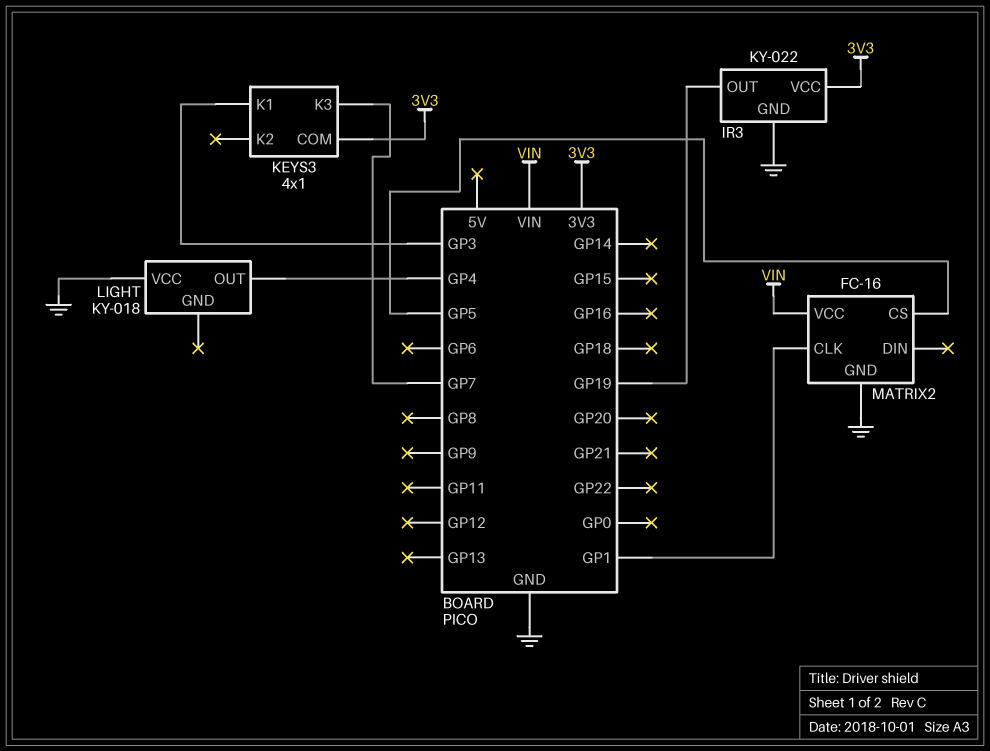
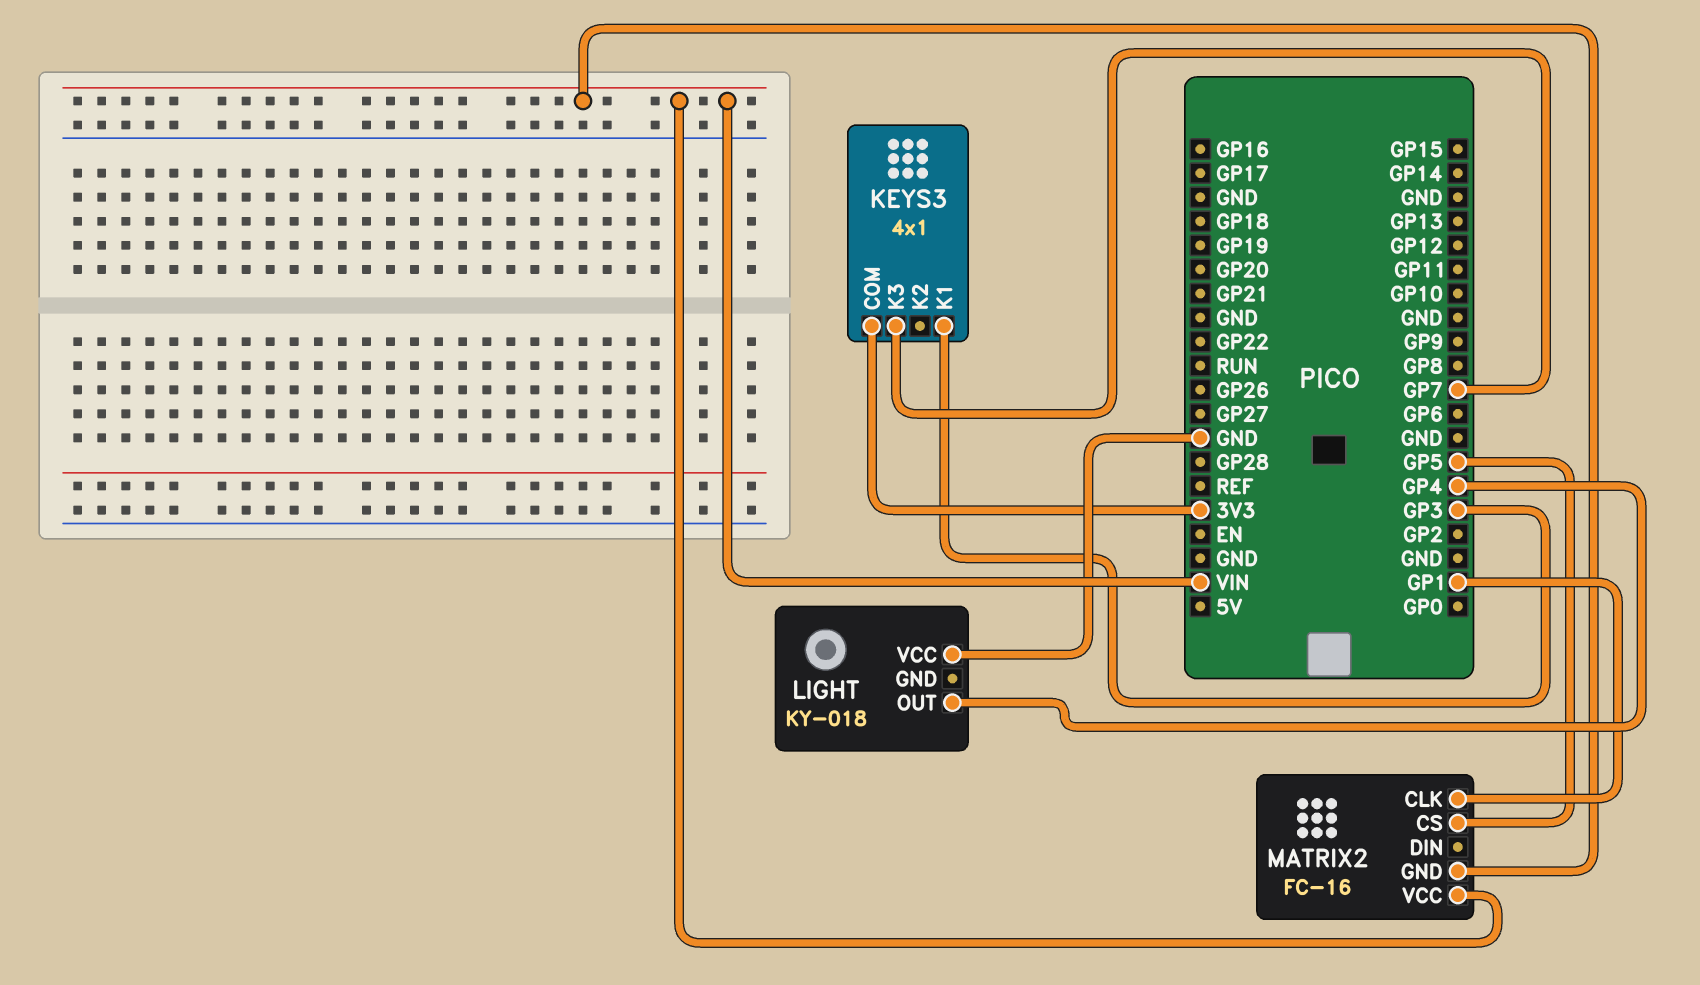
IR3: KY-022 -> none
IR3 pin GND: GND -> none
IR3 pin OUT: GP19 -> none
IR3 pin VCC: 3V3 -> none
MATRIX2 pin GND: GND -> VIN

